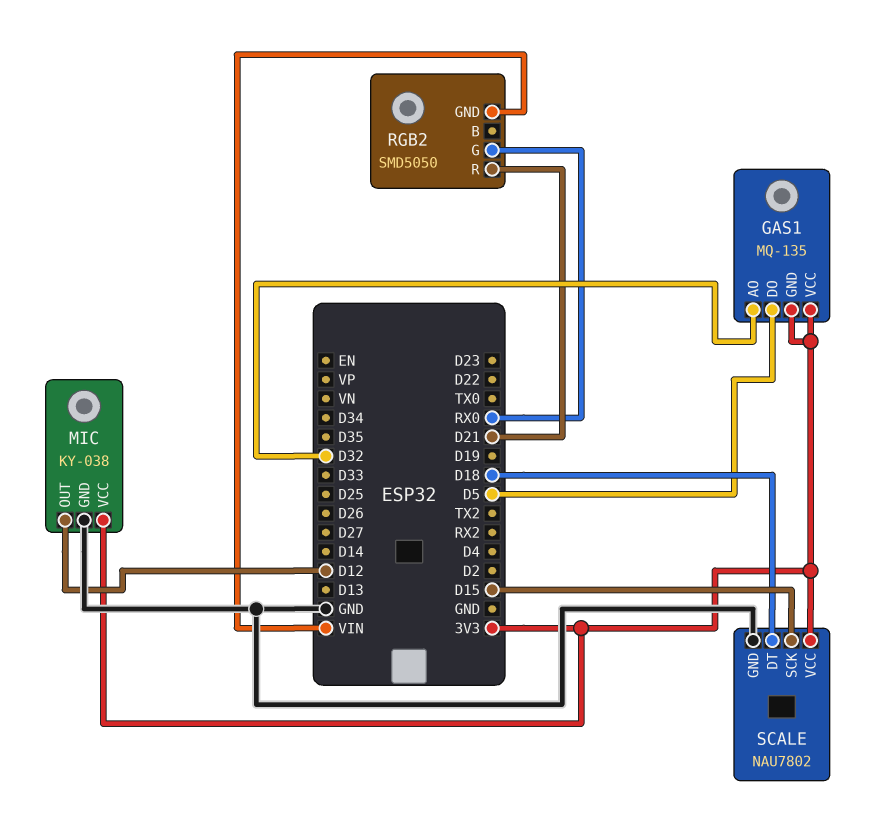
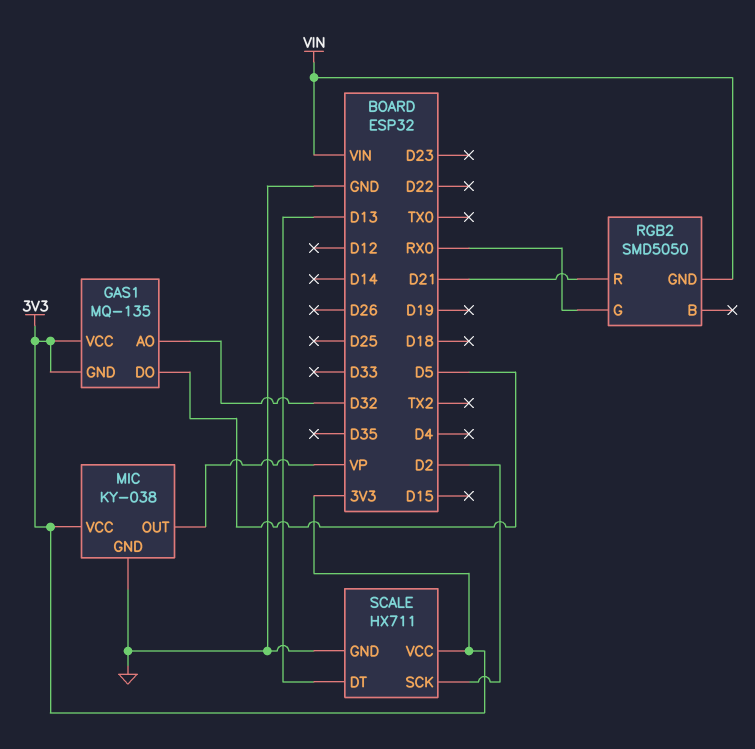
MIC pin OUT: D12 -> VP
SCALE: NAU7802 -> HX711
SCALE pin DT: D18 -> D13
SCALE pin SCK: D15 -> D2

